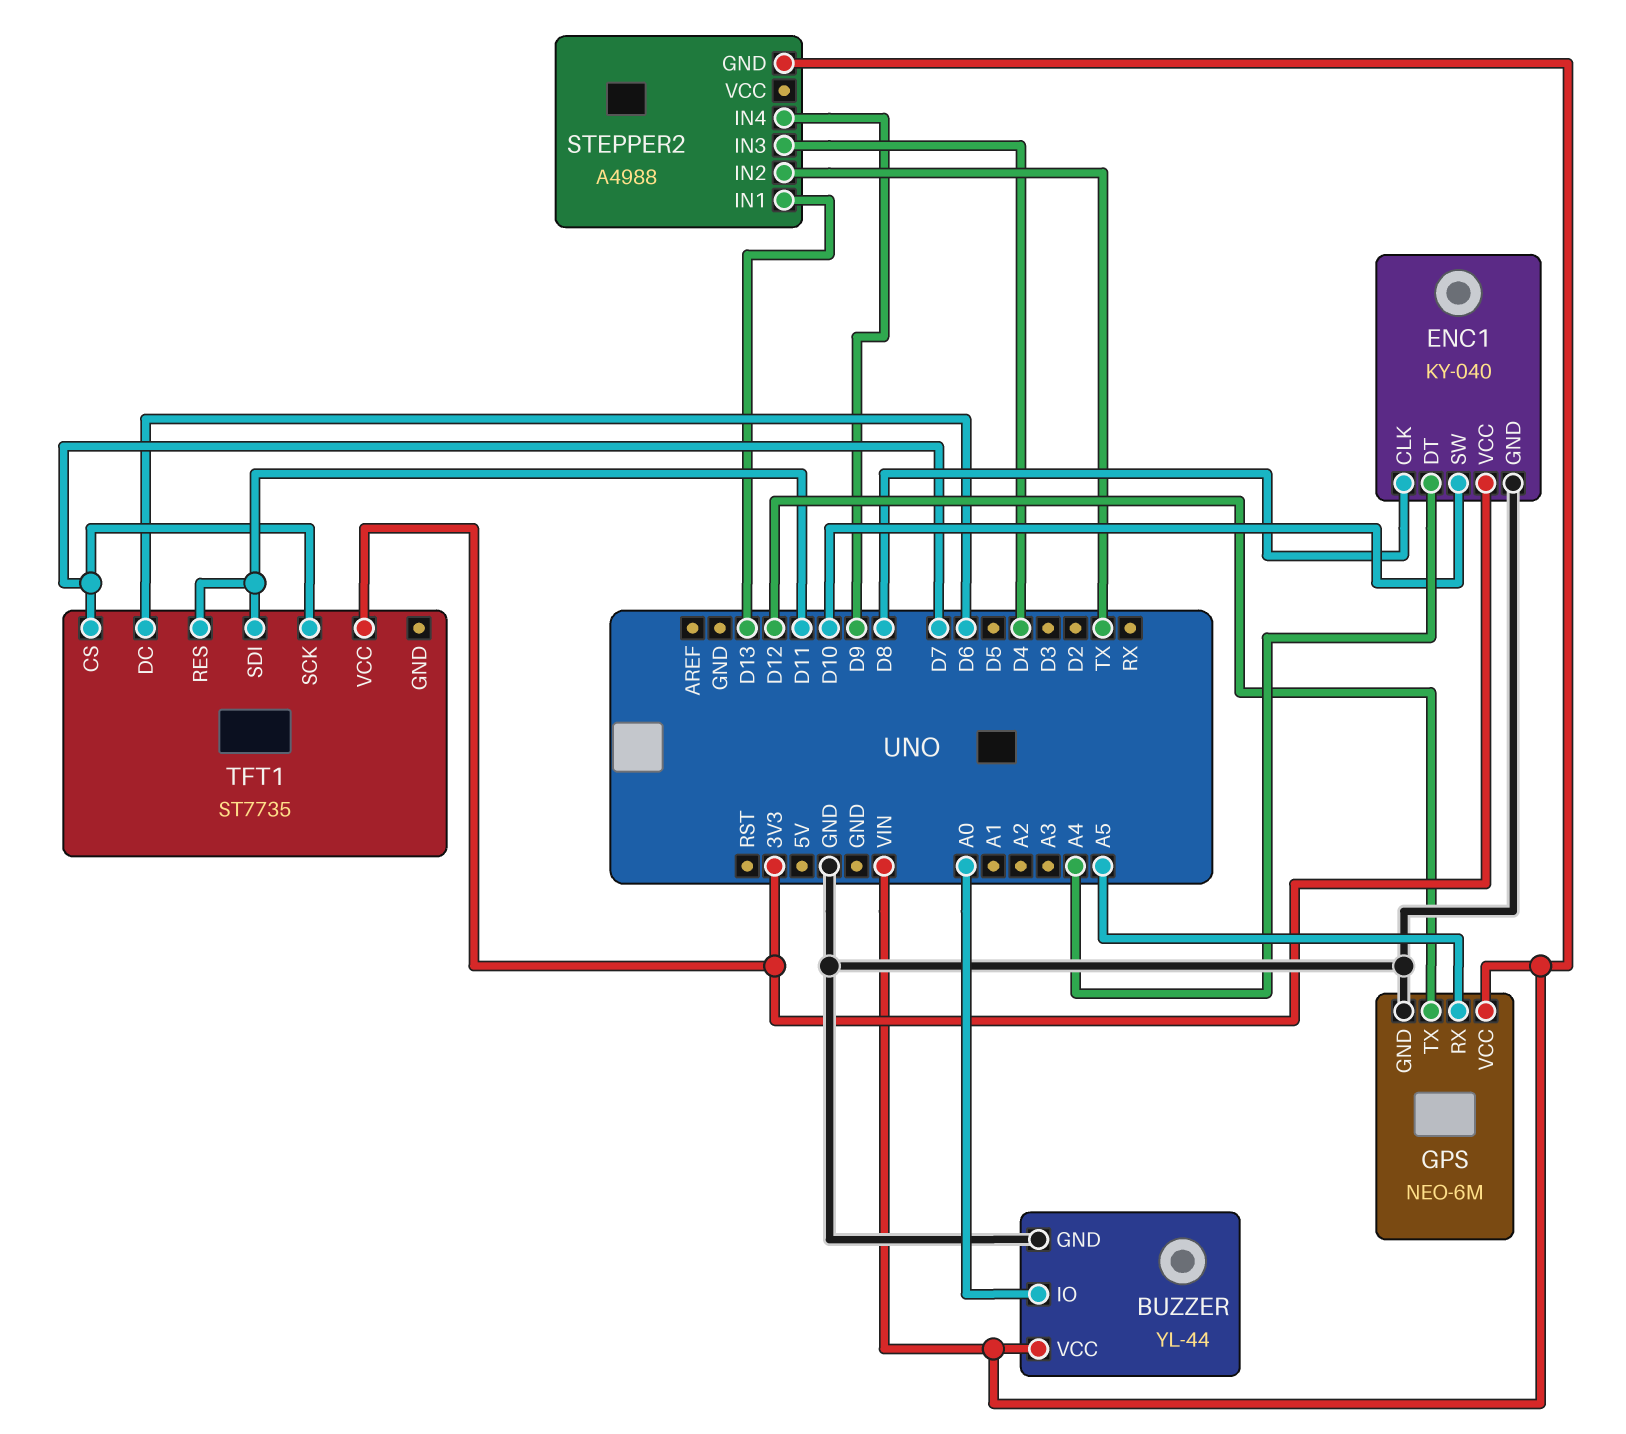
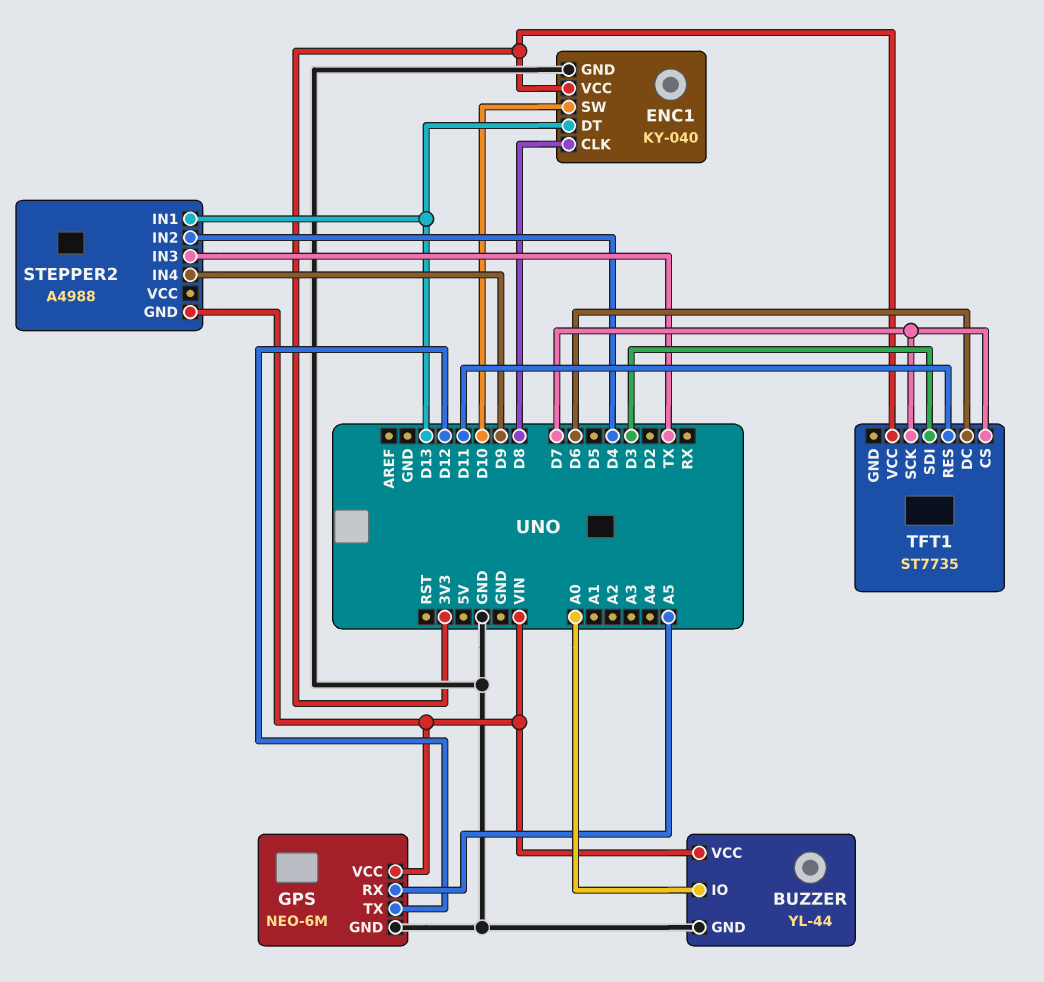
ENC1 pin DT: A4 -> D13
STEPPER2 pin IN2: TX -> D4
STEPPER2 pin IN3: D4 -> TX
TFT1 pin SDI: D11 -> D3

